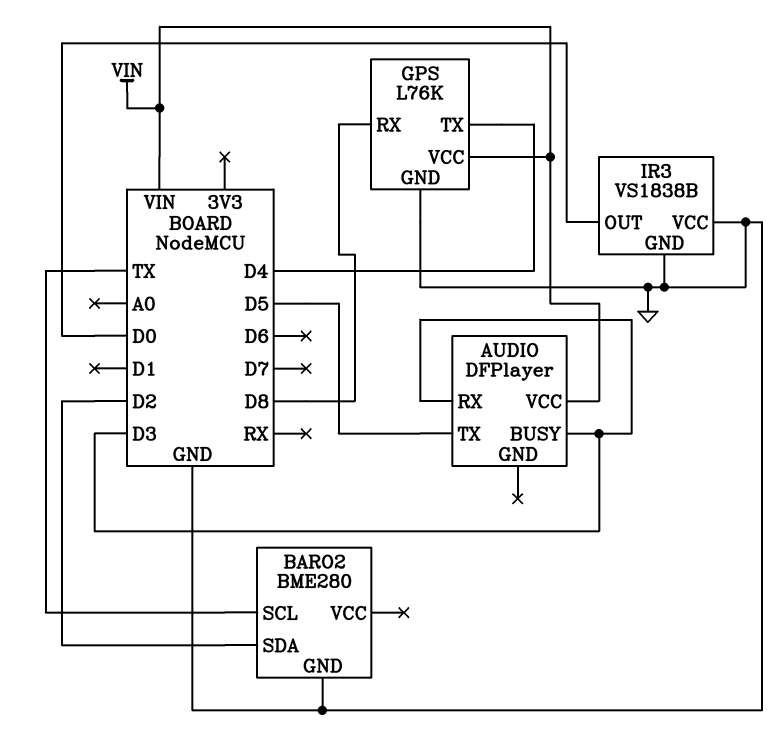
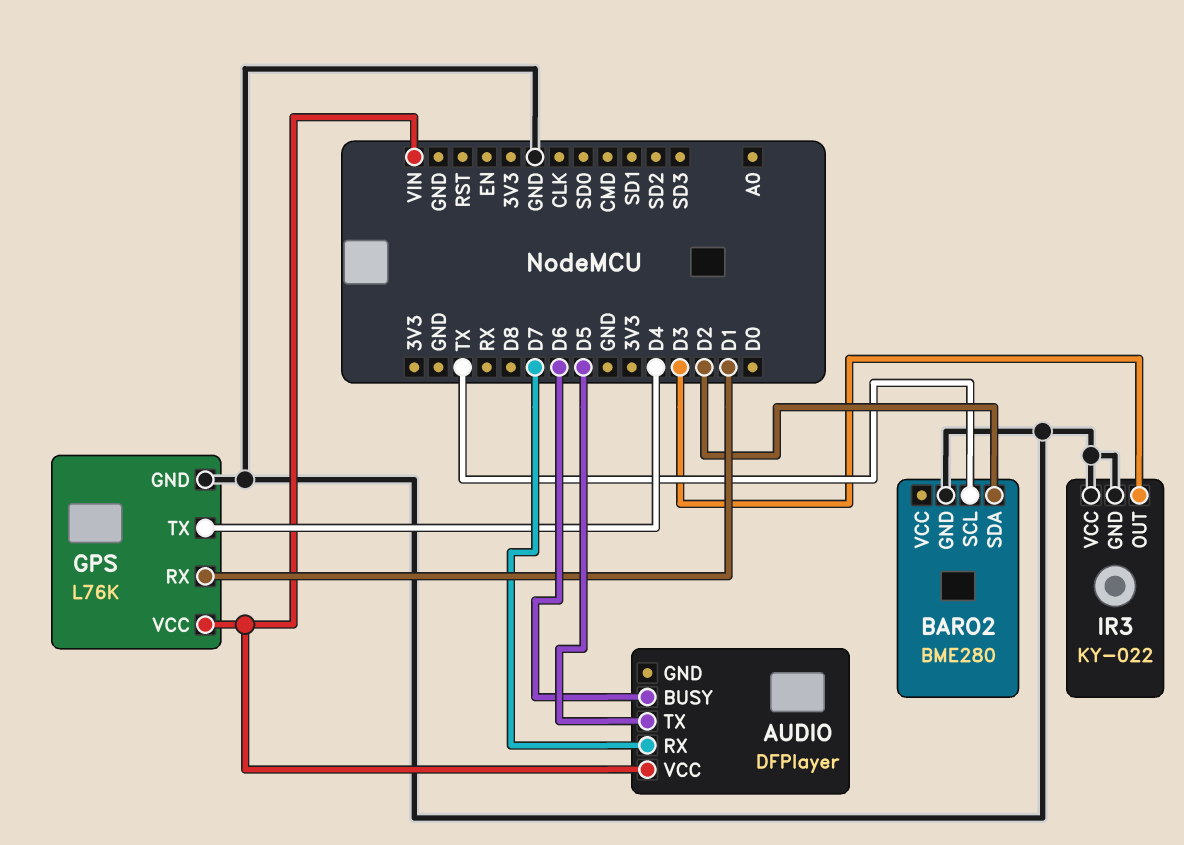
AUDIO pin BUSY: D3 -> D6
AUDIO pin RX: D3 -> D7
GPS pin RX: D8 -> D1
IR3: VS1838B -> KY-022
IR3 pin OUT: D0 -> D3

